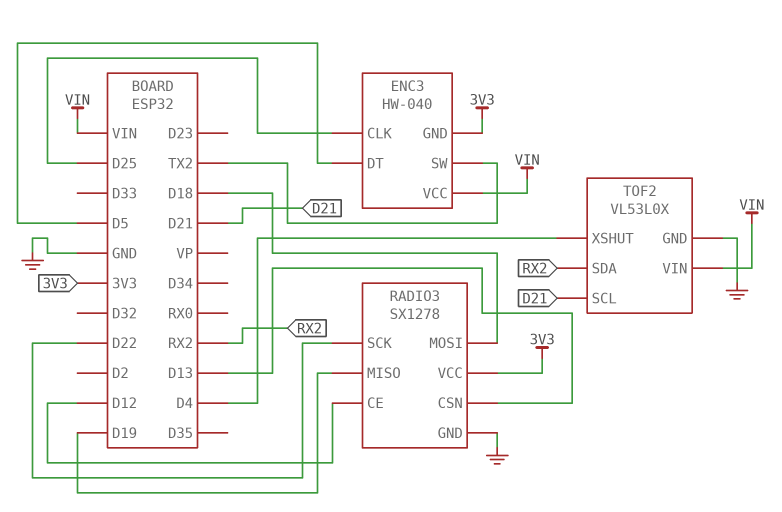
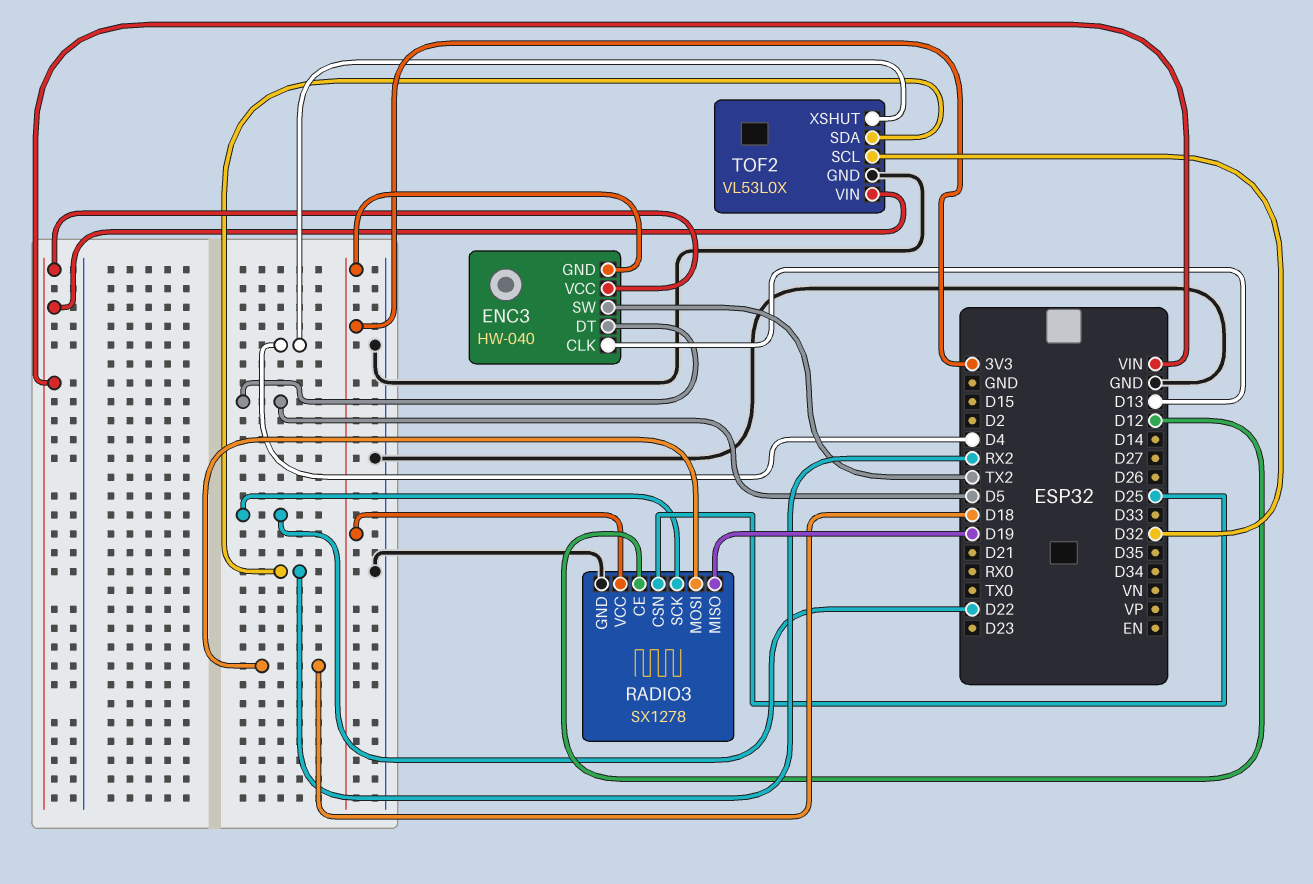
ENC3 pin CLK: D25 -> D13
RADIO3 pin CSN: D13 -> D25
TOF2 pin SCL: D21 -> D32

